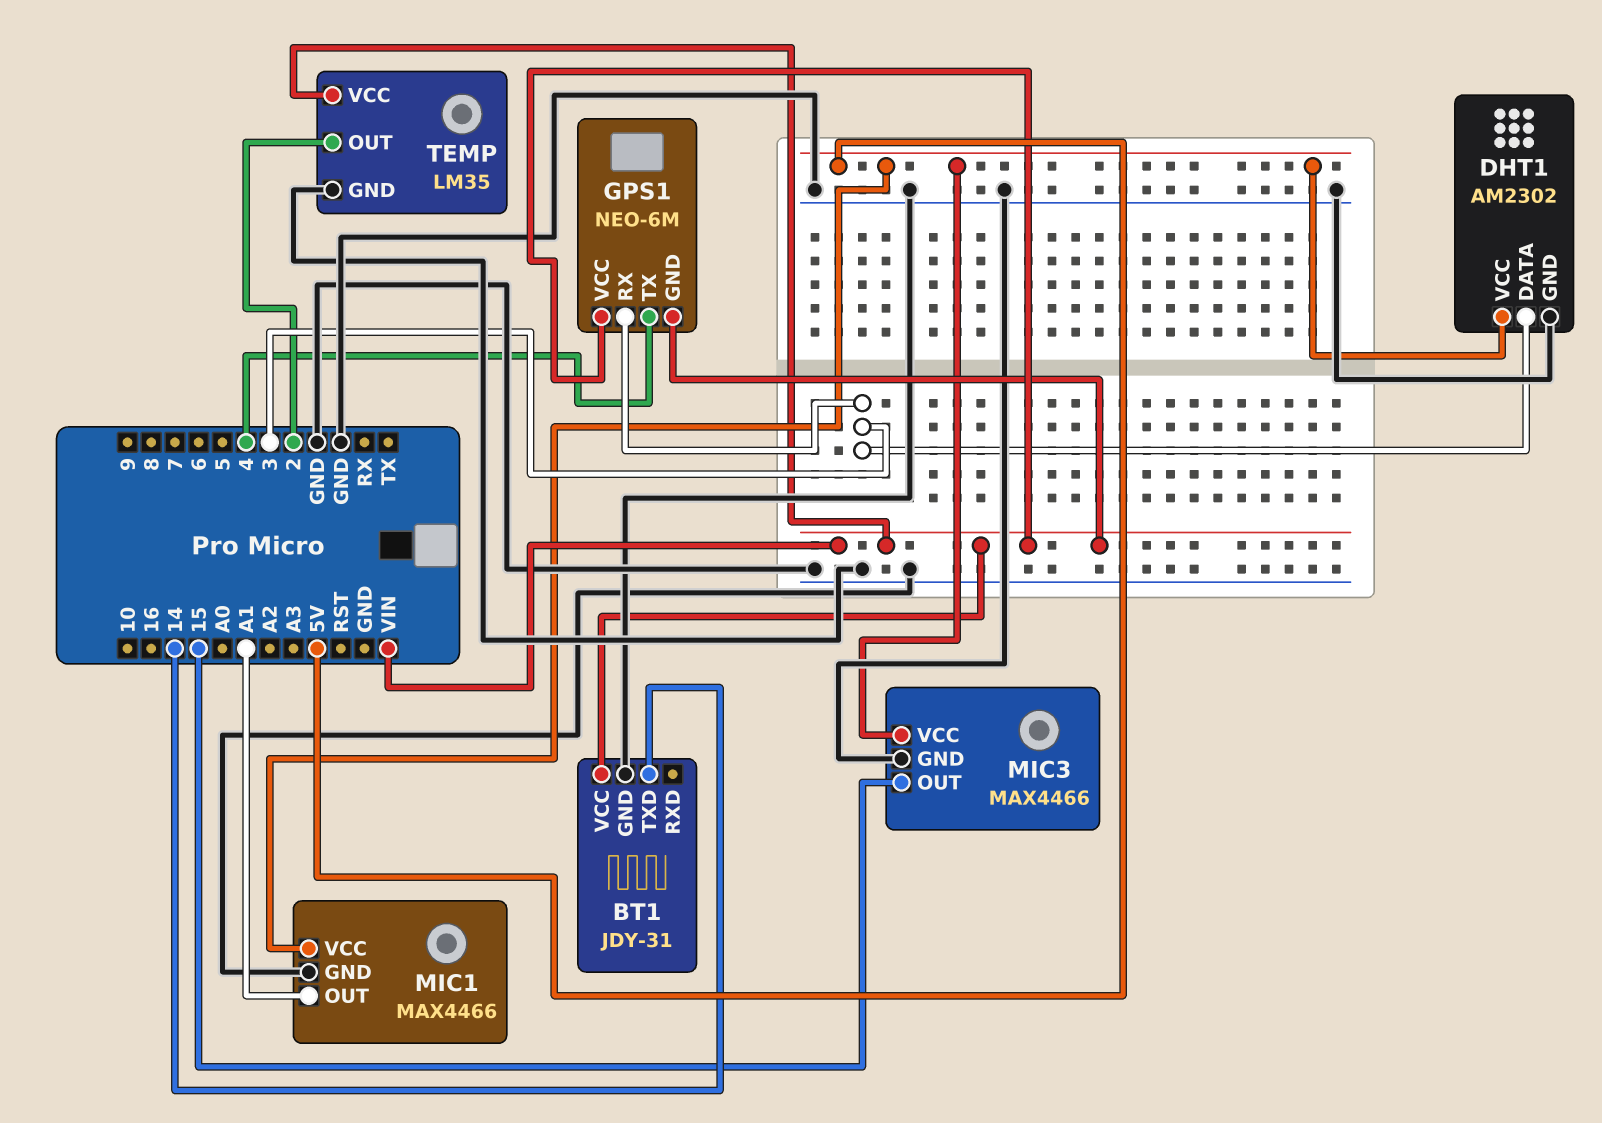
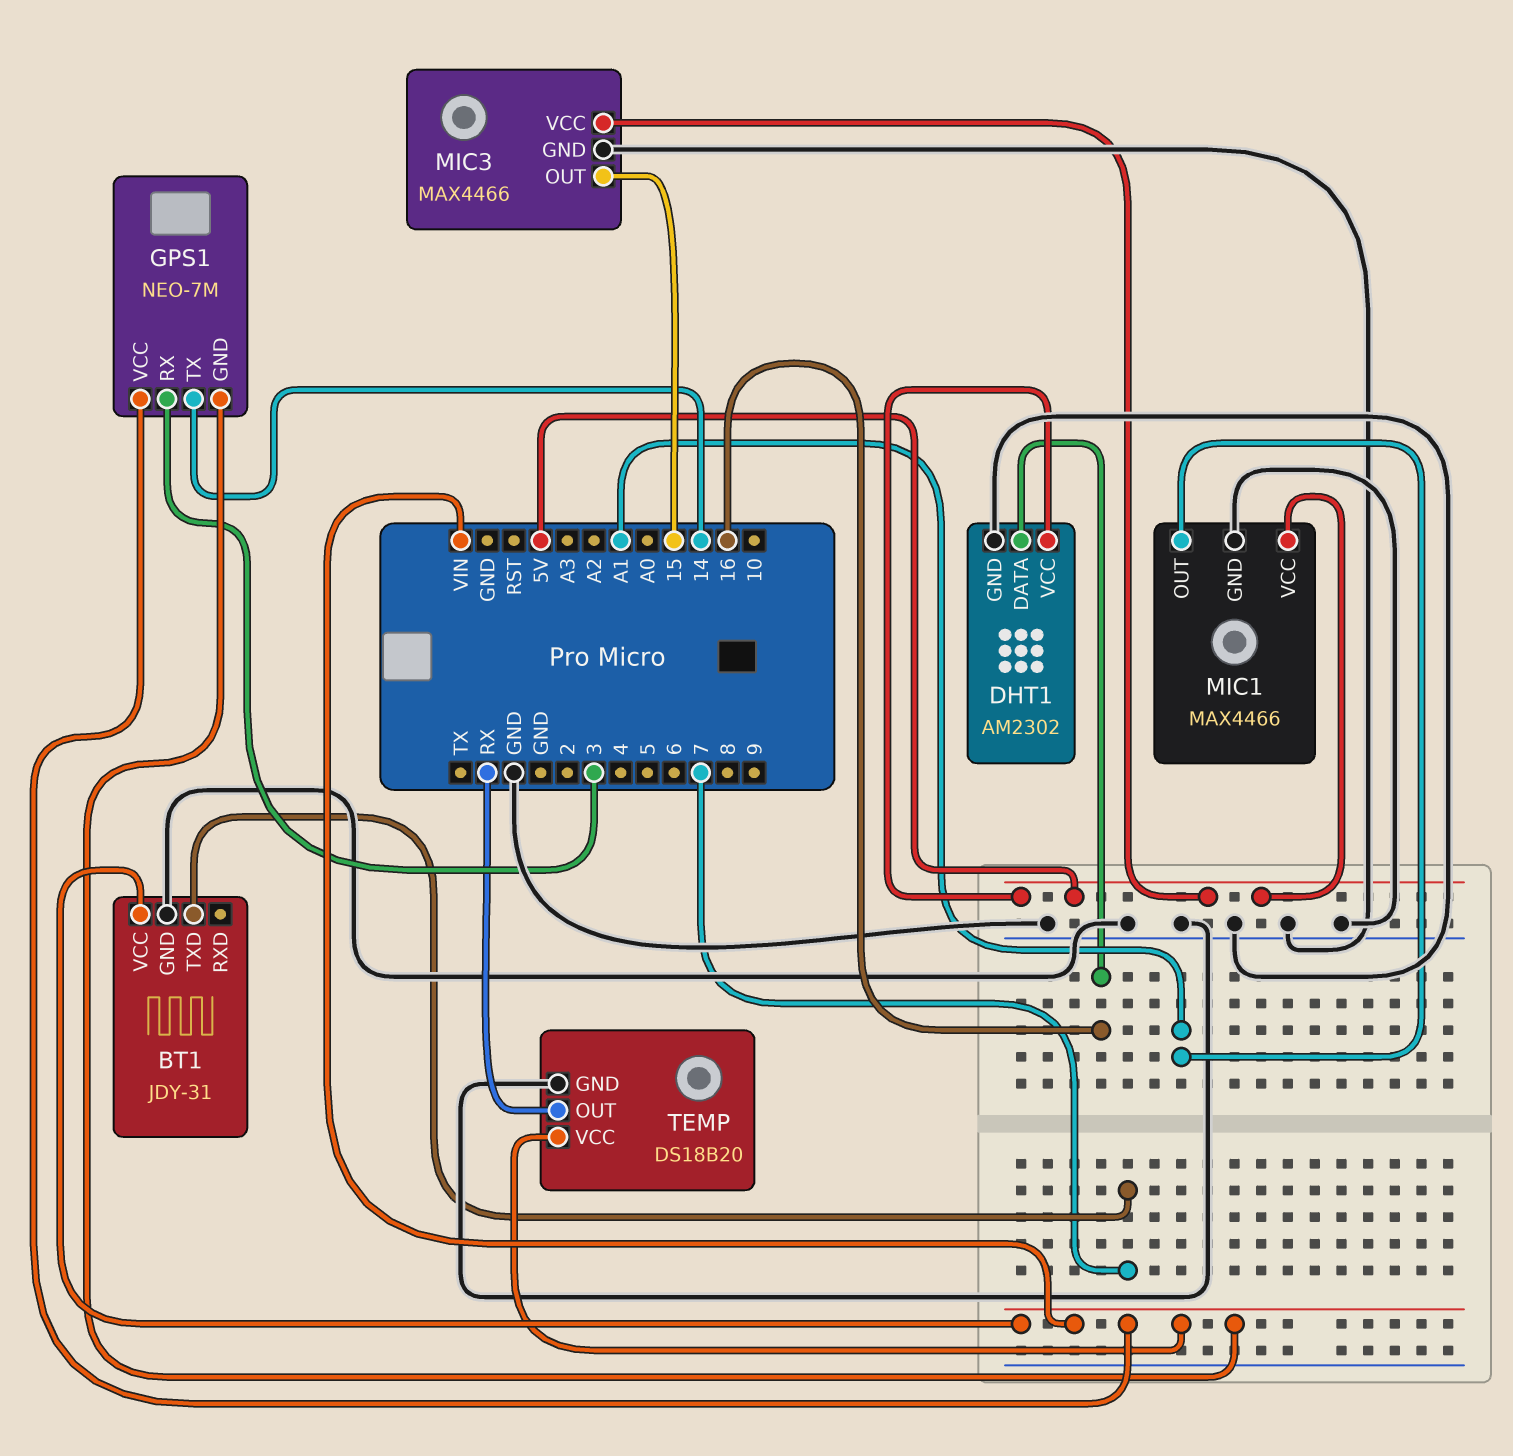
BT1 pin TXD: 14 -> 7
DHT1 pin DATA: 3 -> 16
GPS1: NEO-6M -> NEO-7M
GPS1 pin TX: 4 -> 14
TEMP: LM35 -> DS18B20
TEMP pin OUT: 2 -> RX

